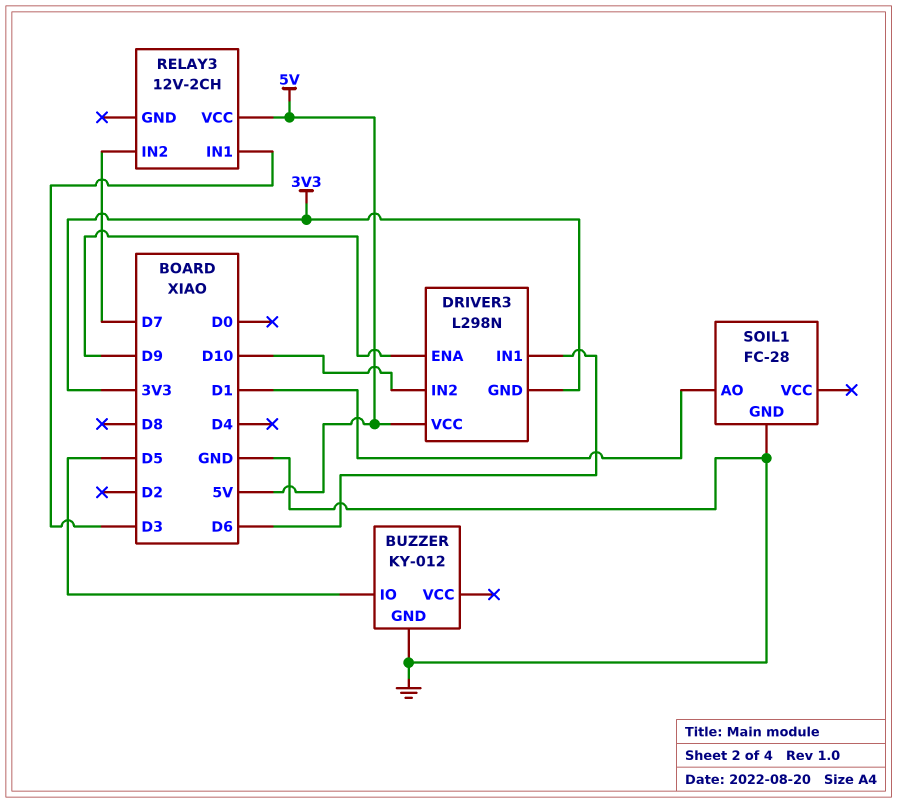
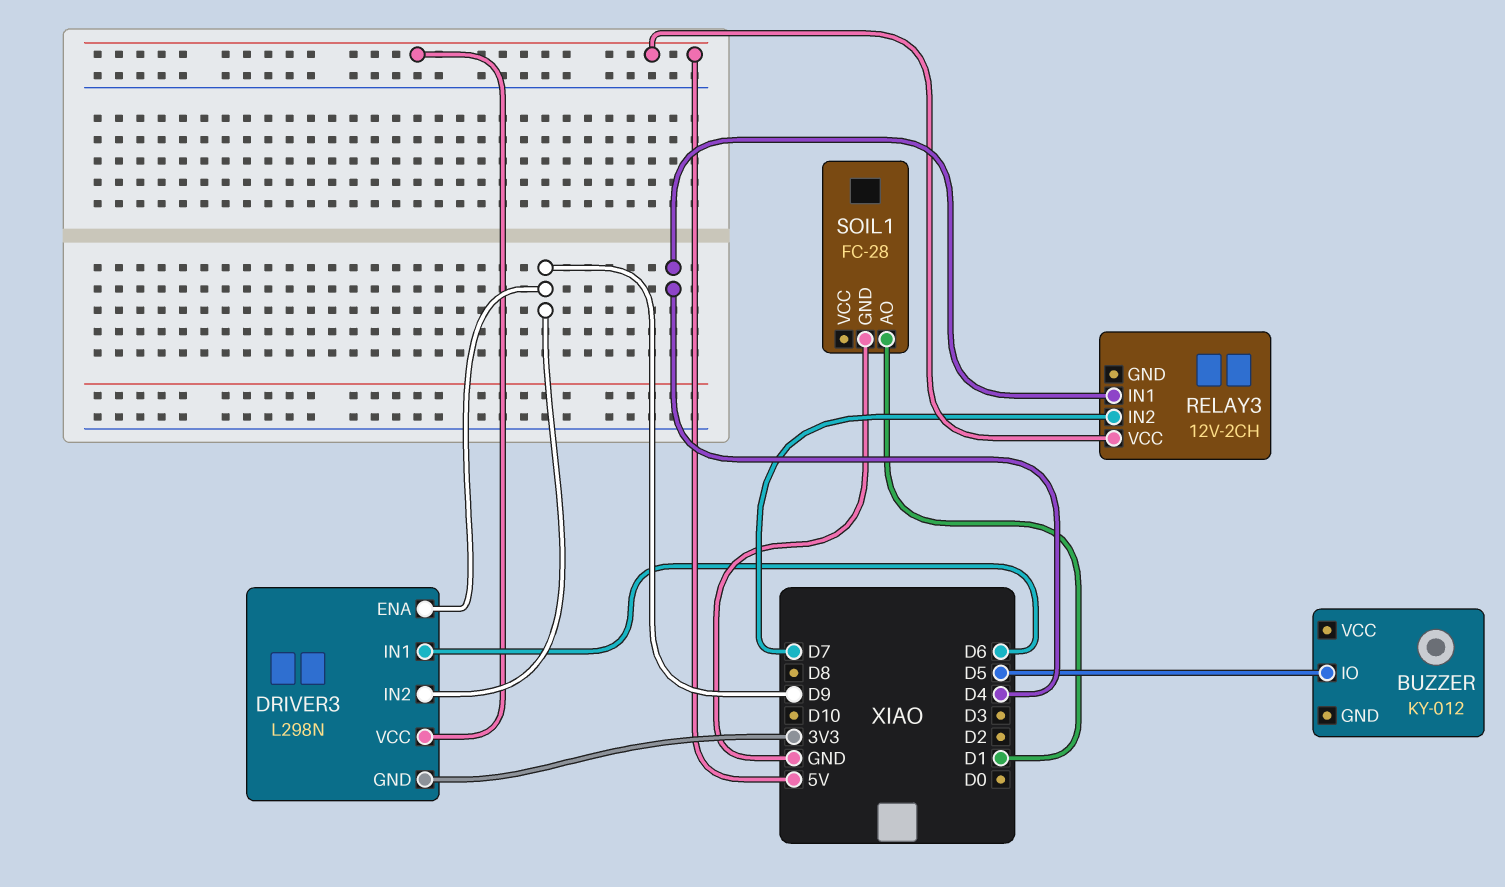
BUZZER pin GND: GND -> none
DRIVER3 pin IN2: D10 -> D9
RELAY3 pin IN1: D3 -> D4

